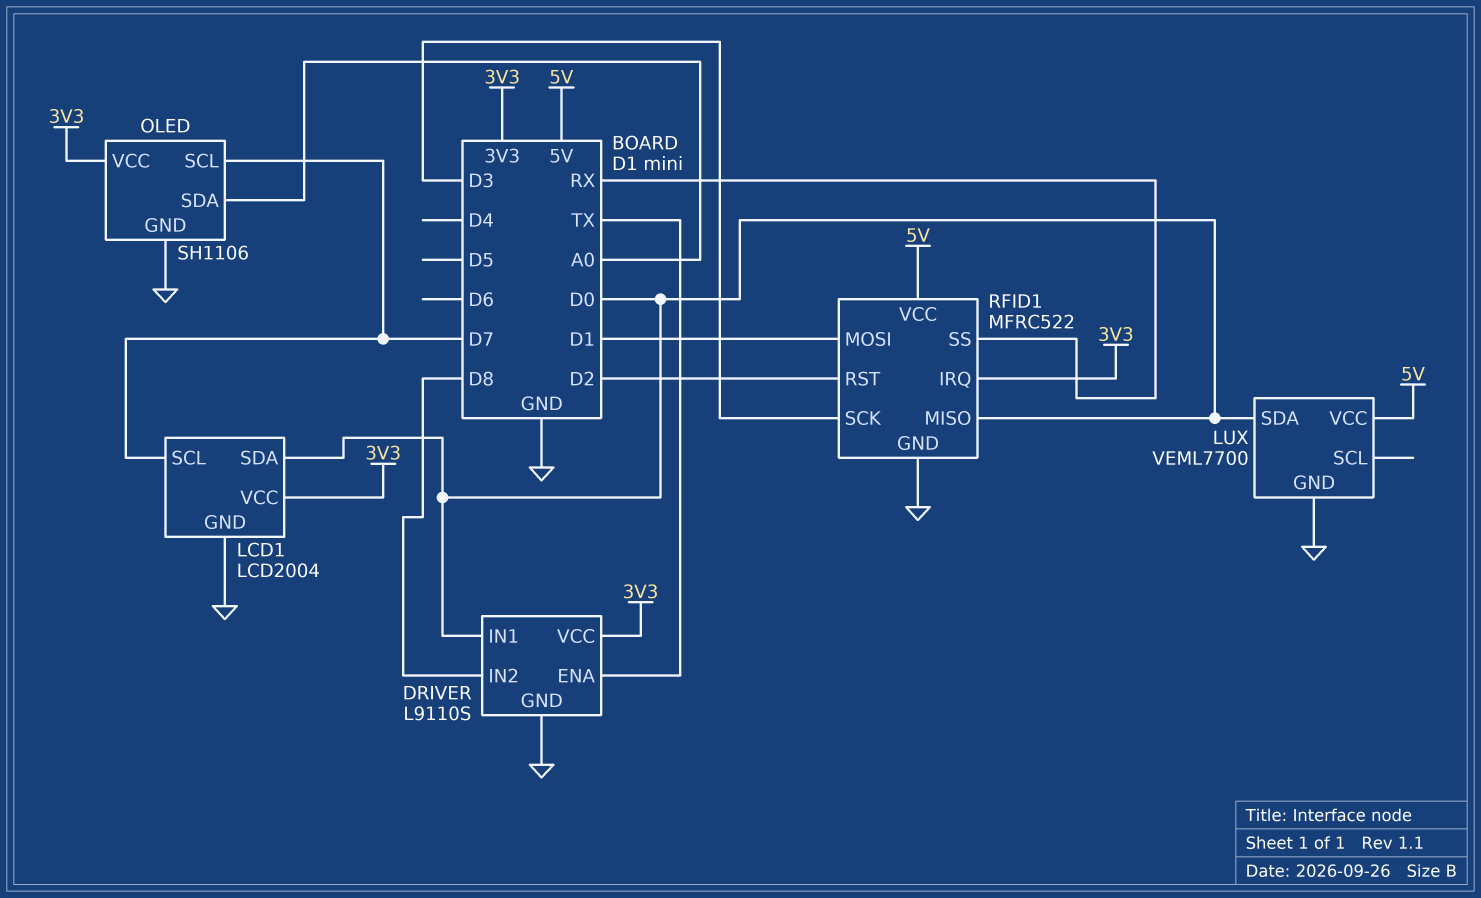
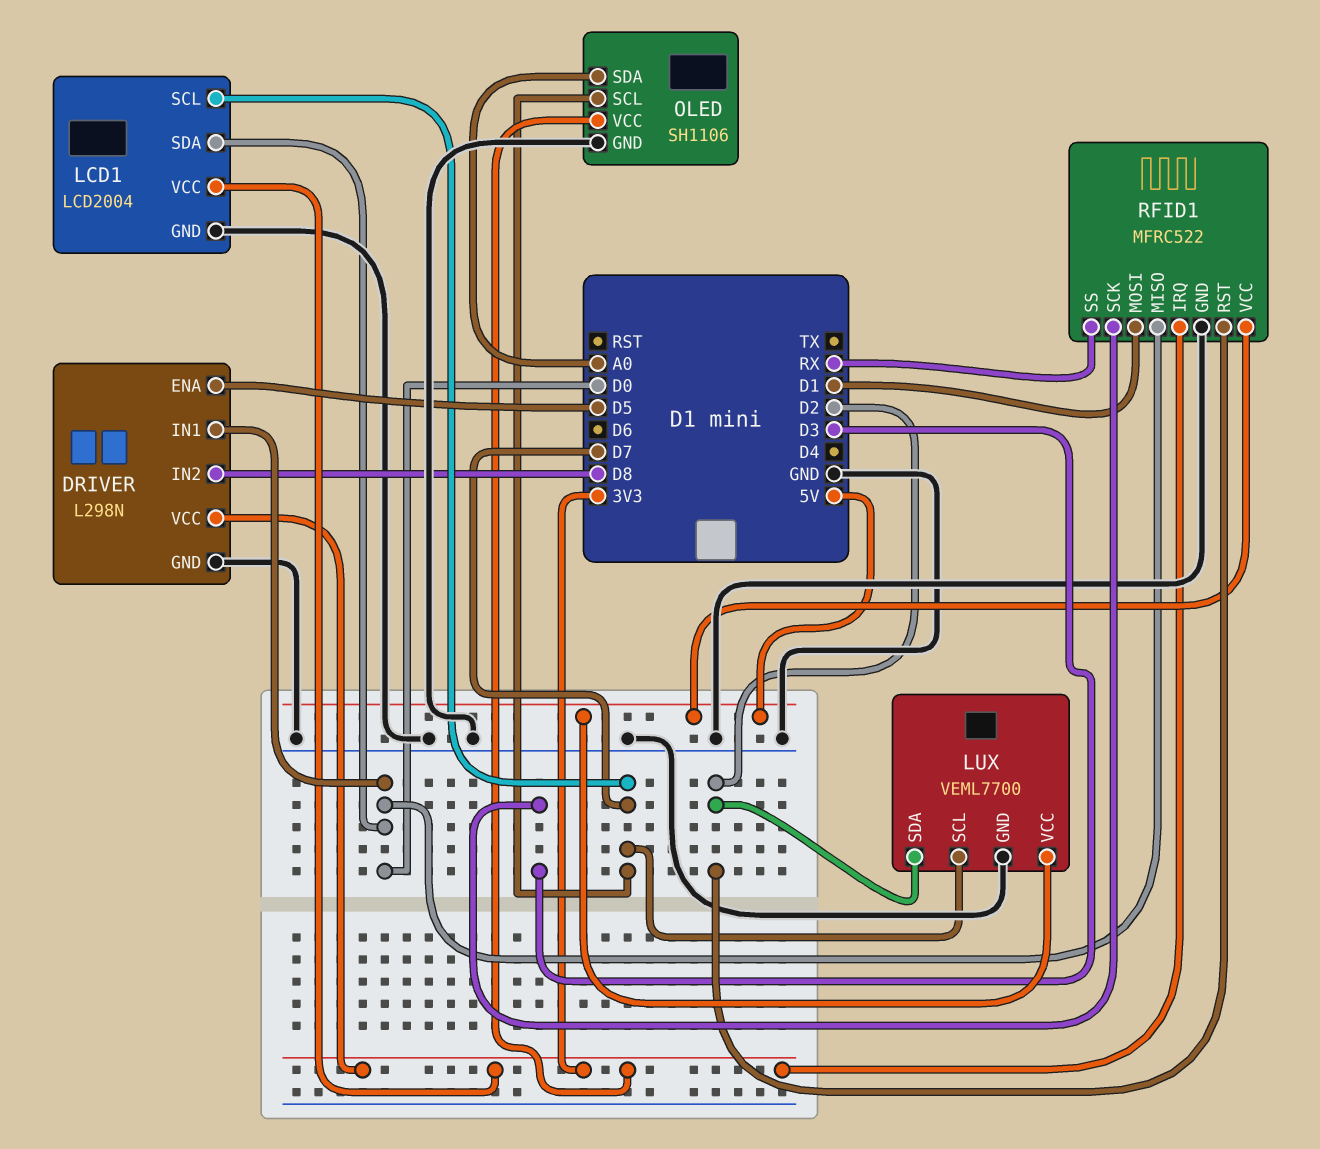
DRIVER: L9110S -> L298N
DRIVER pin ENA: TX -> D5
LUX pin SCL: none -> D7
LUX pin SDA: D0 -> D2

